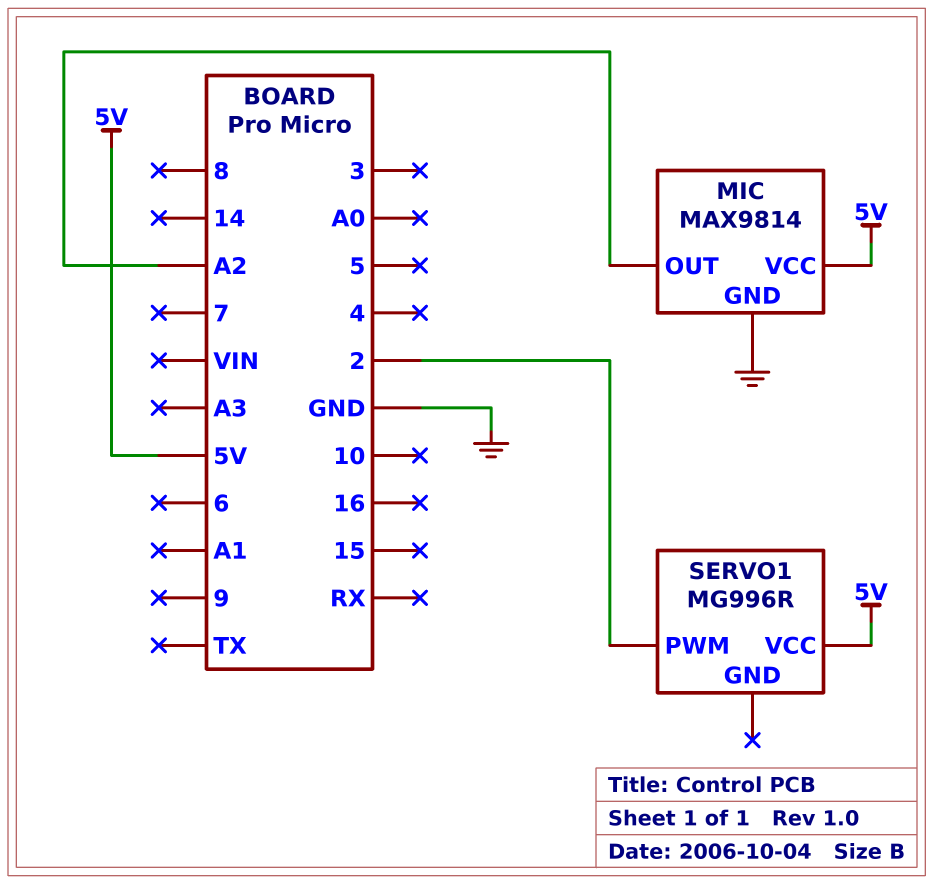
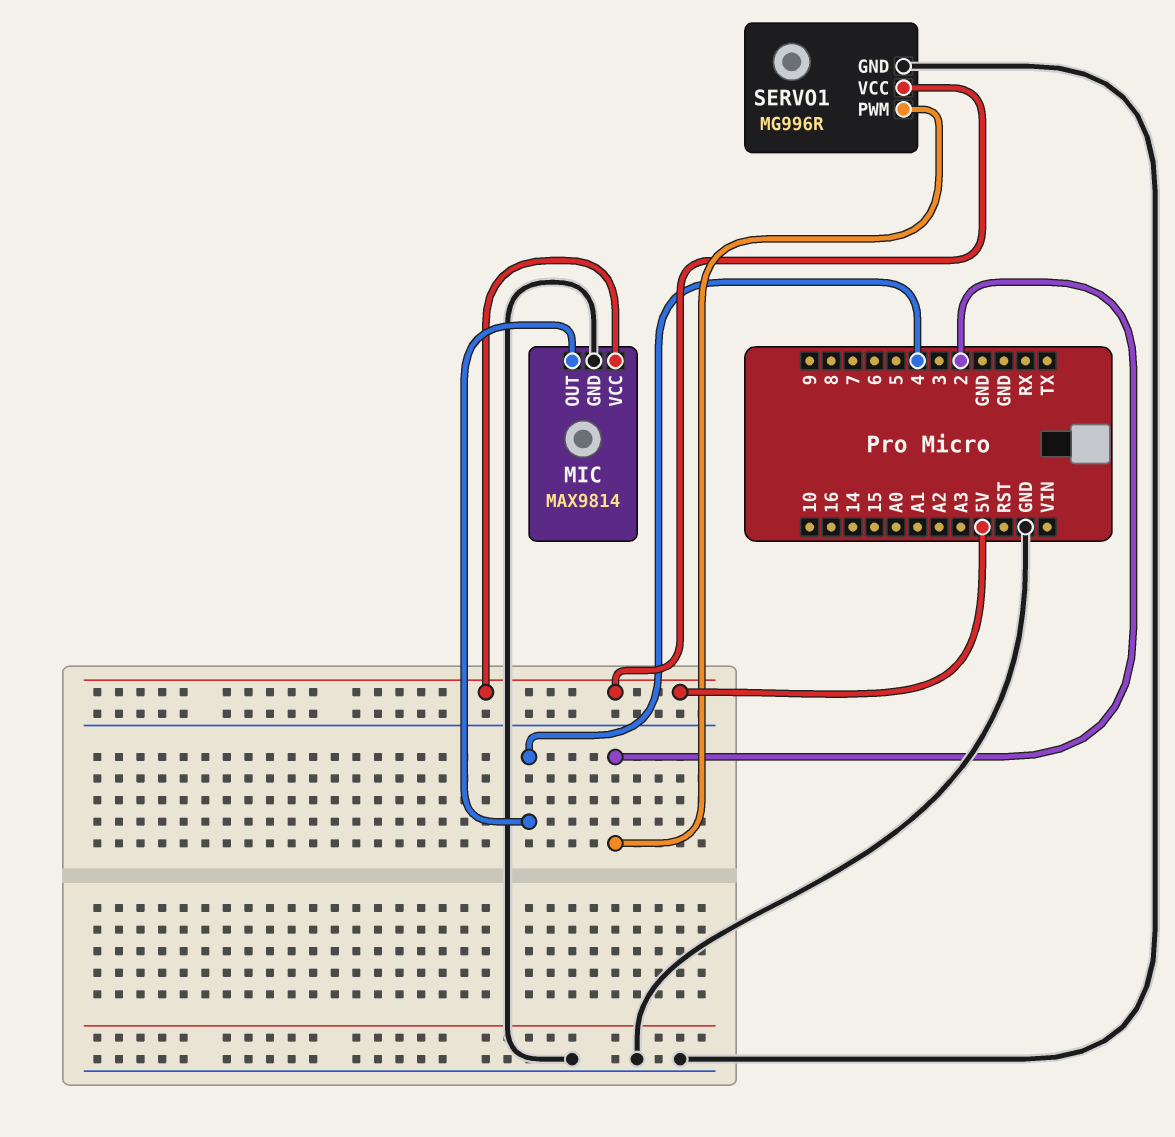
MIC pin OUT: A2 -> 4
SERVO1 pin GND: none -> GND

